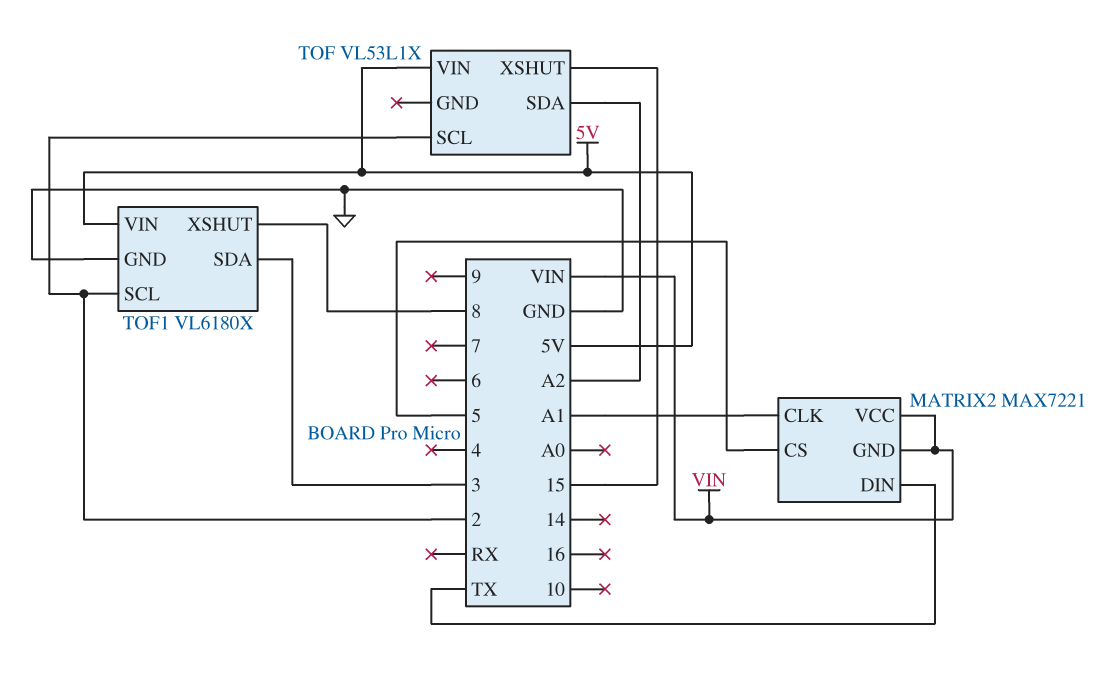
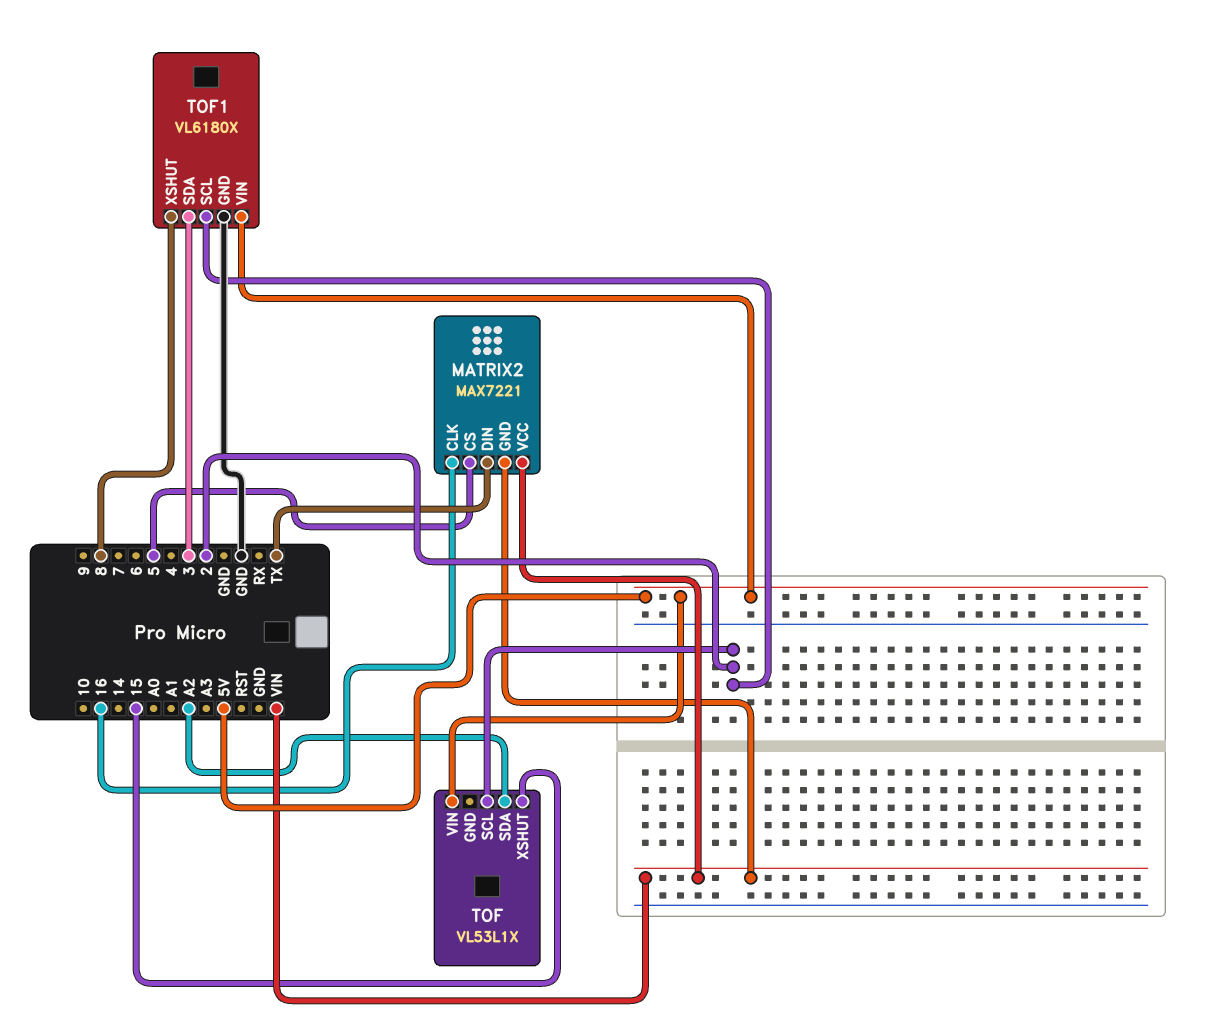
MATRIX2 pin CLK: A1 -> 16

